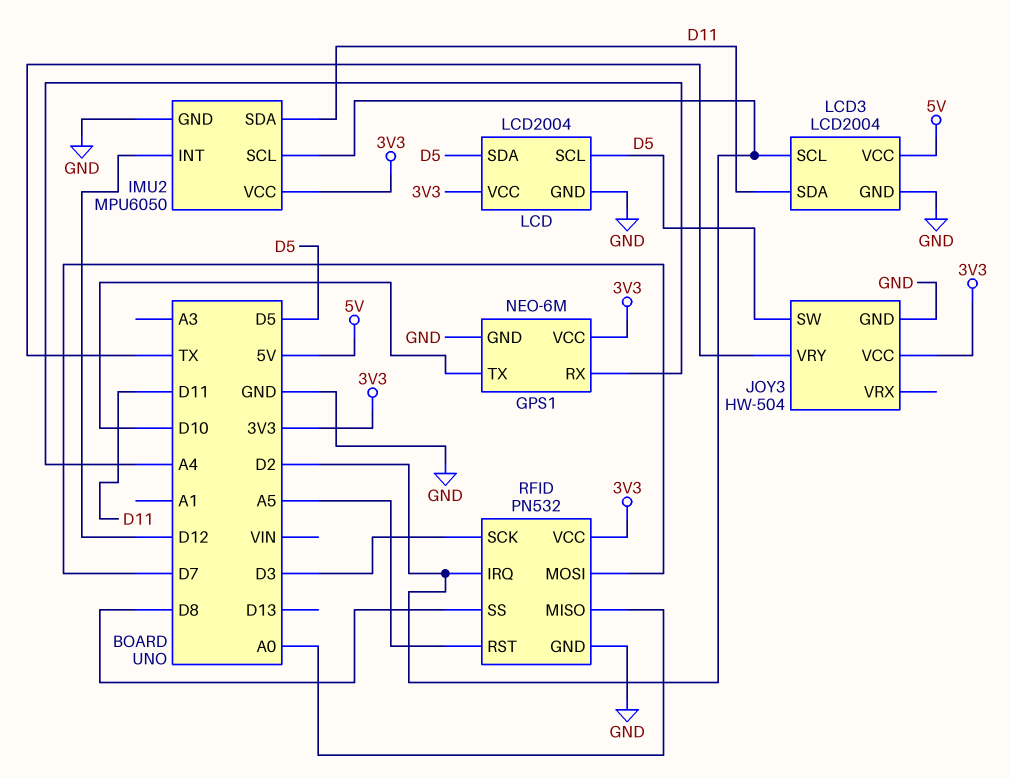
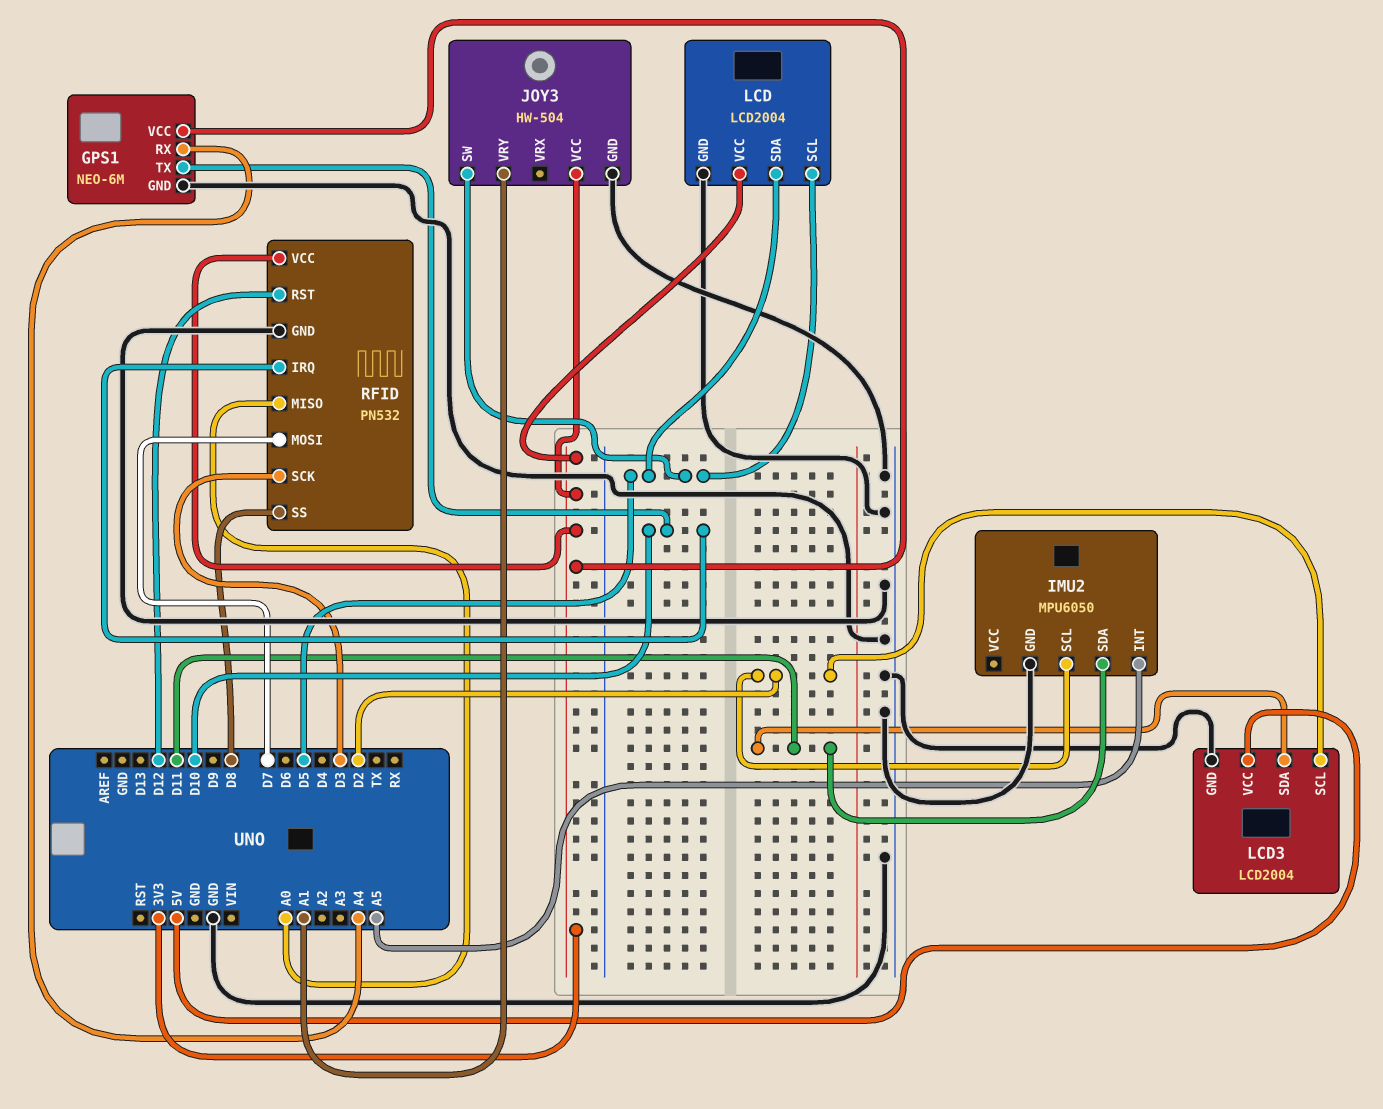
IMU2 pin INT: D12 -> A5
IMU2 pin VCC: 3V3 -> none
JOY3 pin VRY: TX -> A1
RFID pin IRQ: D2 -> D10
RFID pin RST: A5 -> D12

